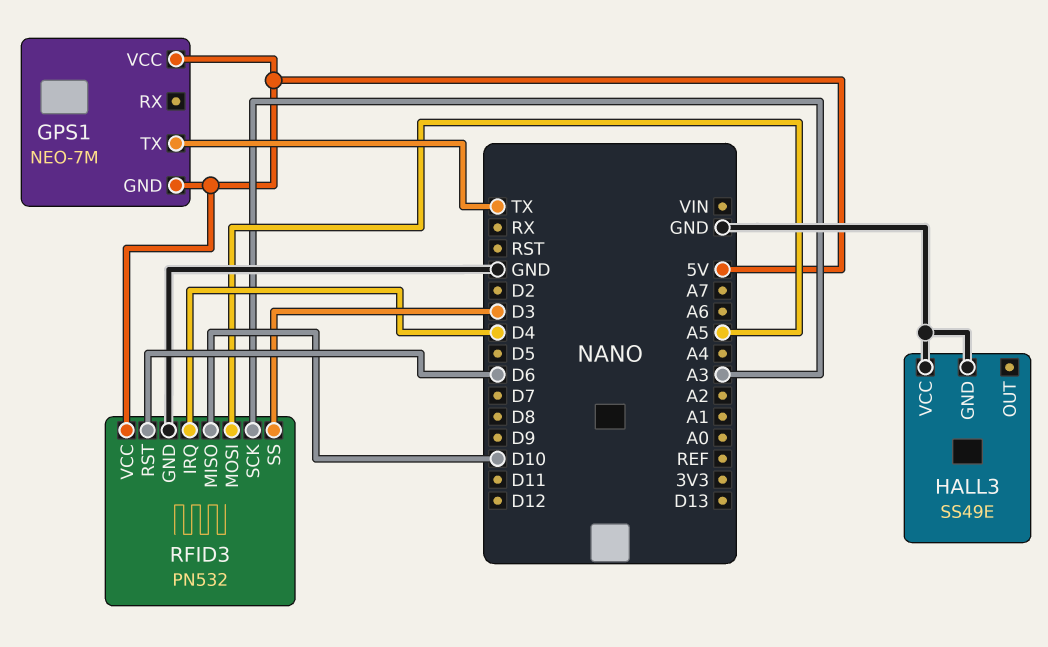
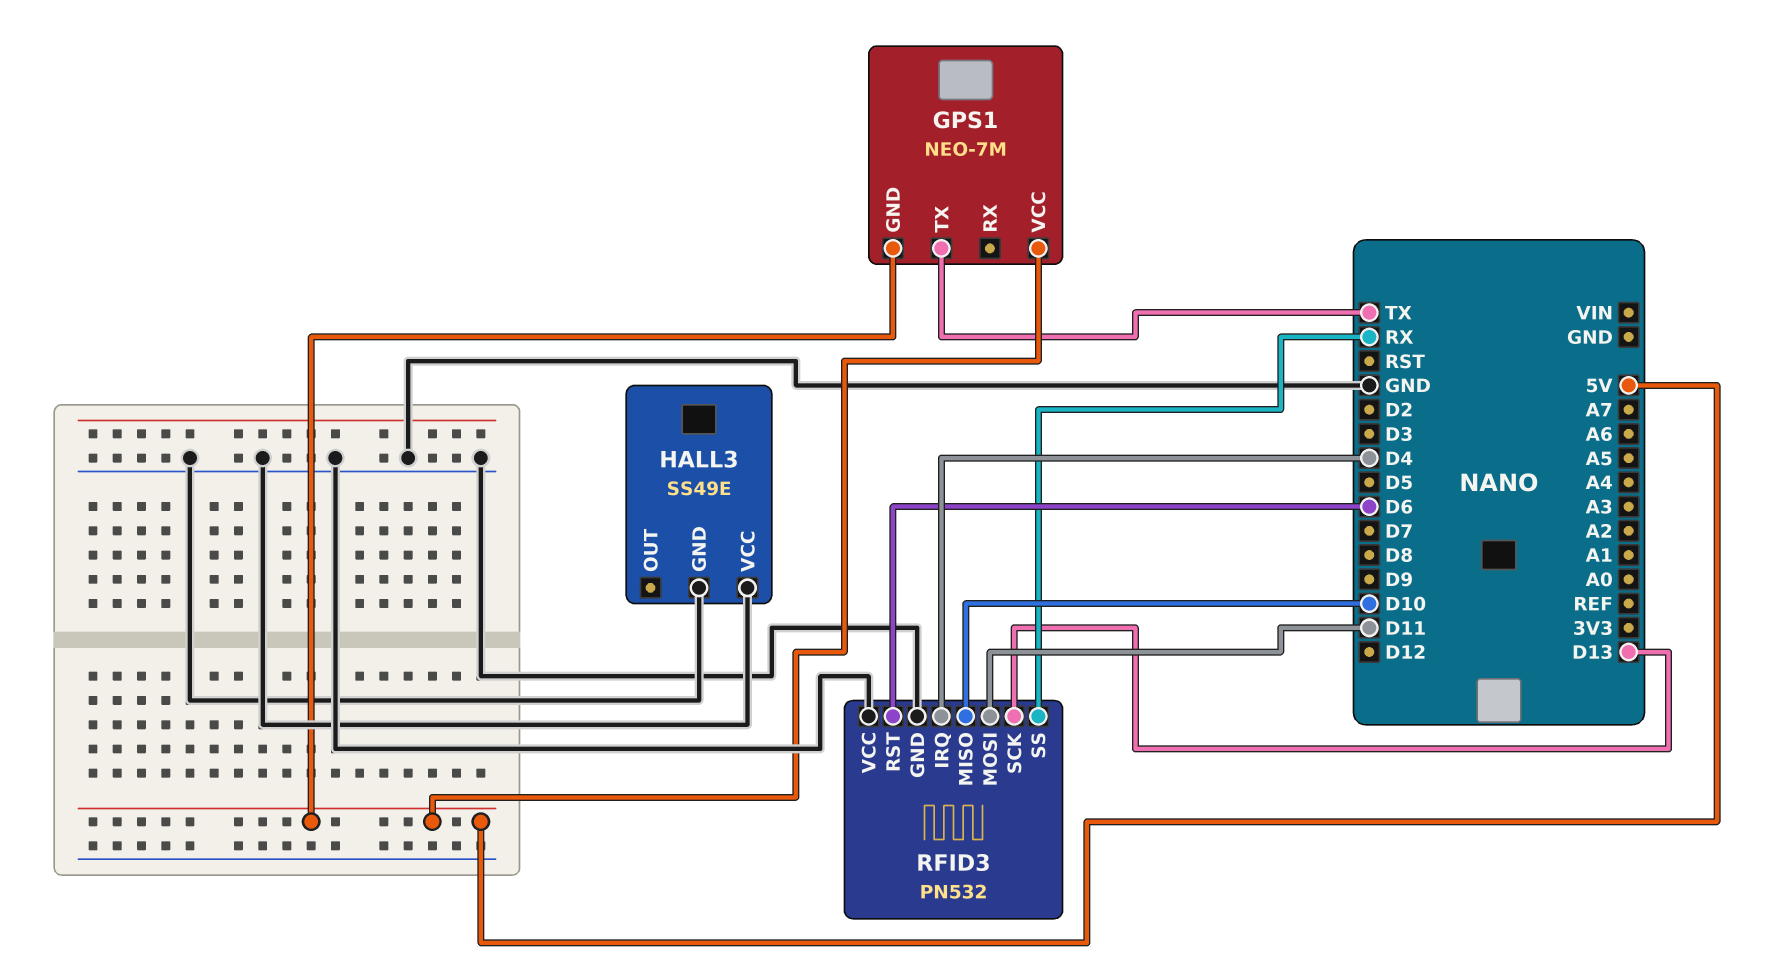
RFID3 pin MOSI: A5 -> D11
RFID3 pin SCK: A3 -> D13
RFID3 pin SS: D3 -> RX
RFID3 pin VCC: 5V -> GND

